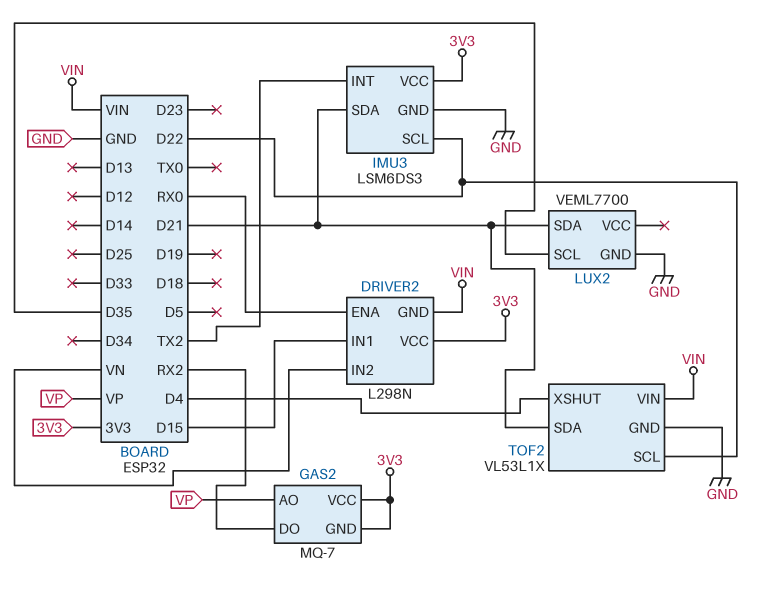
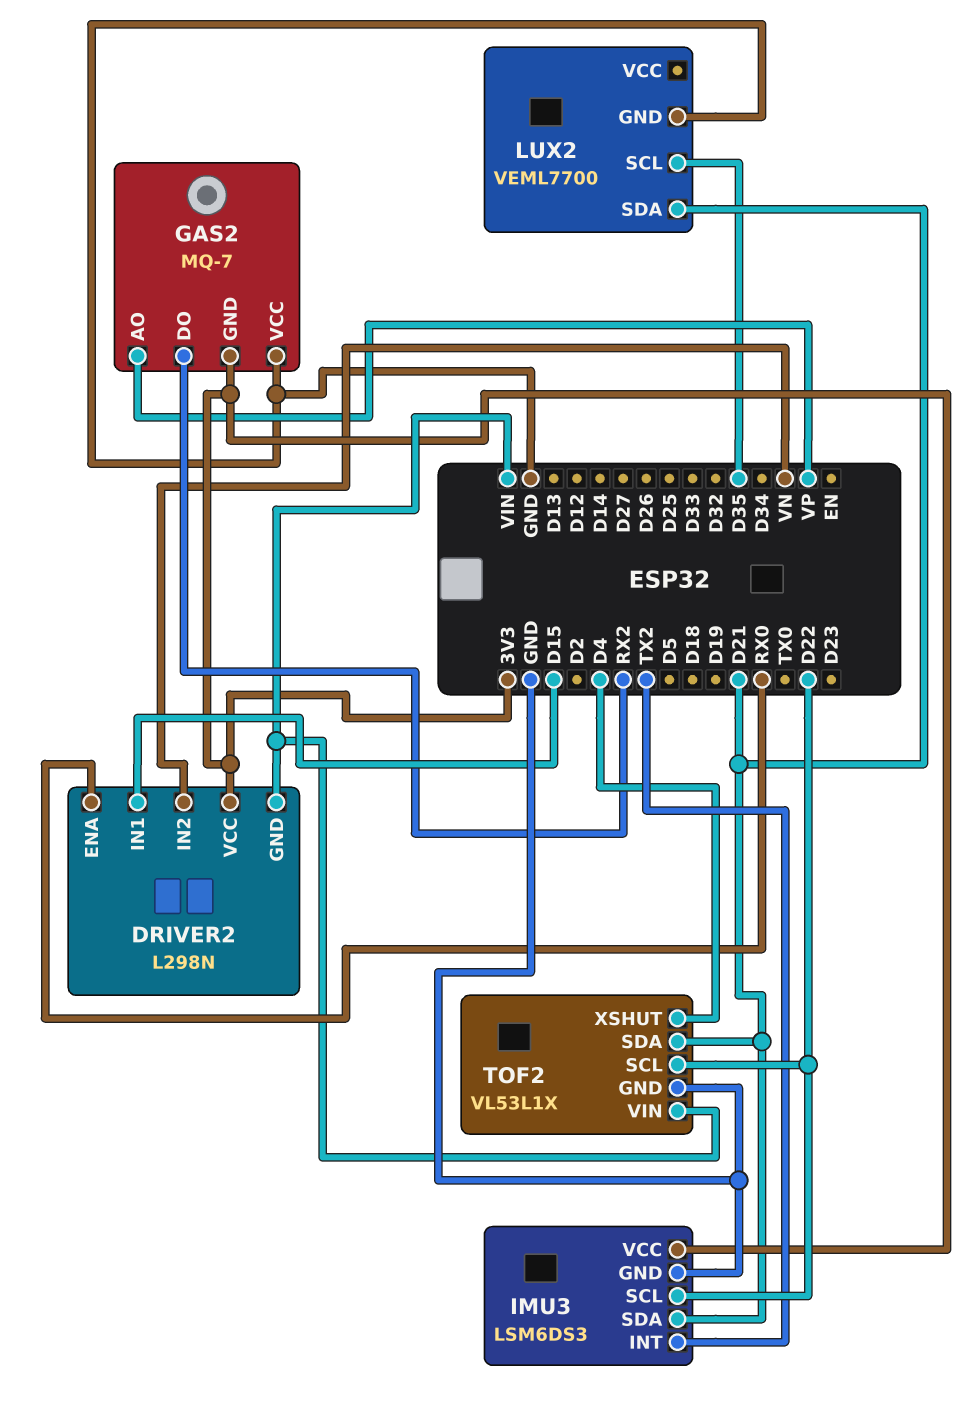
GAS2 pin VCC: 3V3 -> GND

